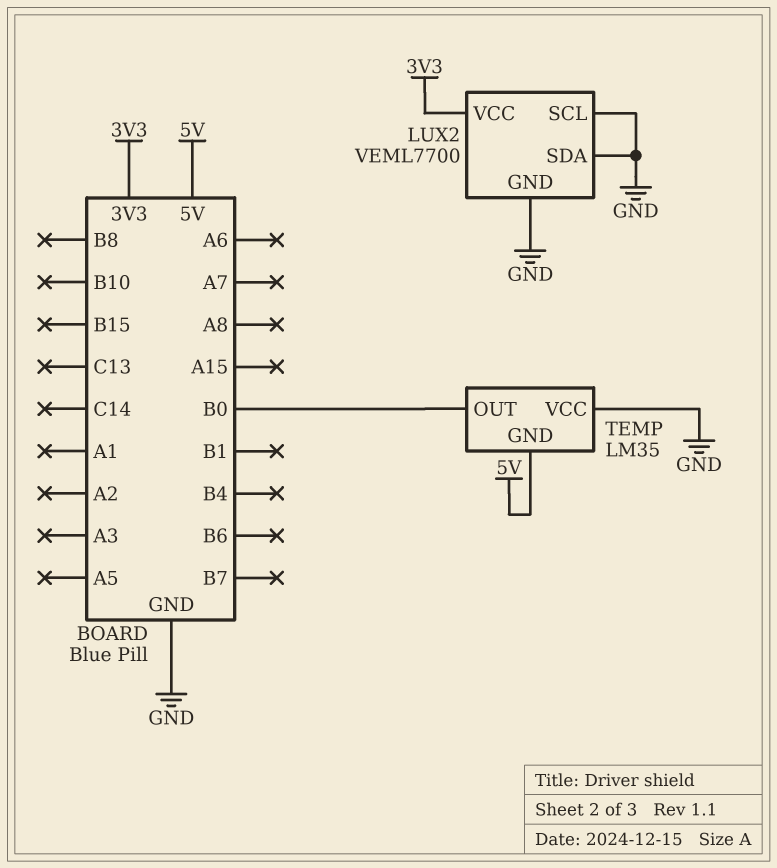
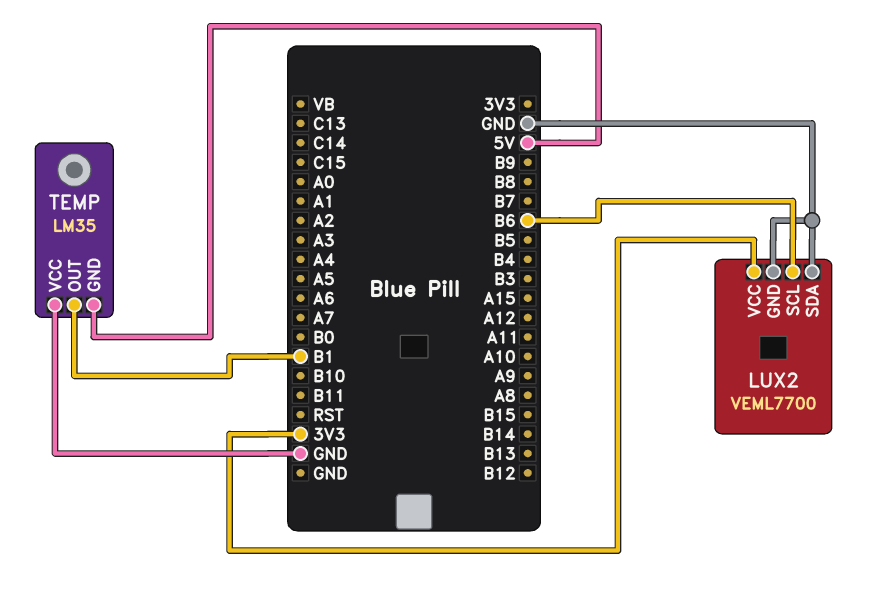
LUX2 pin SCL: GND -> B6
TEMP pin OUT: B0 -> B1

